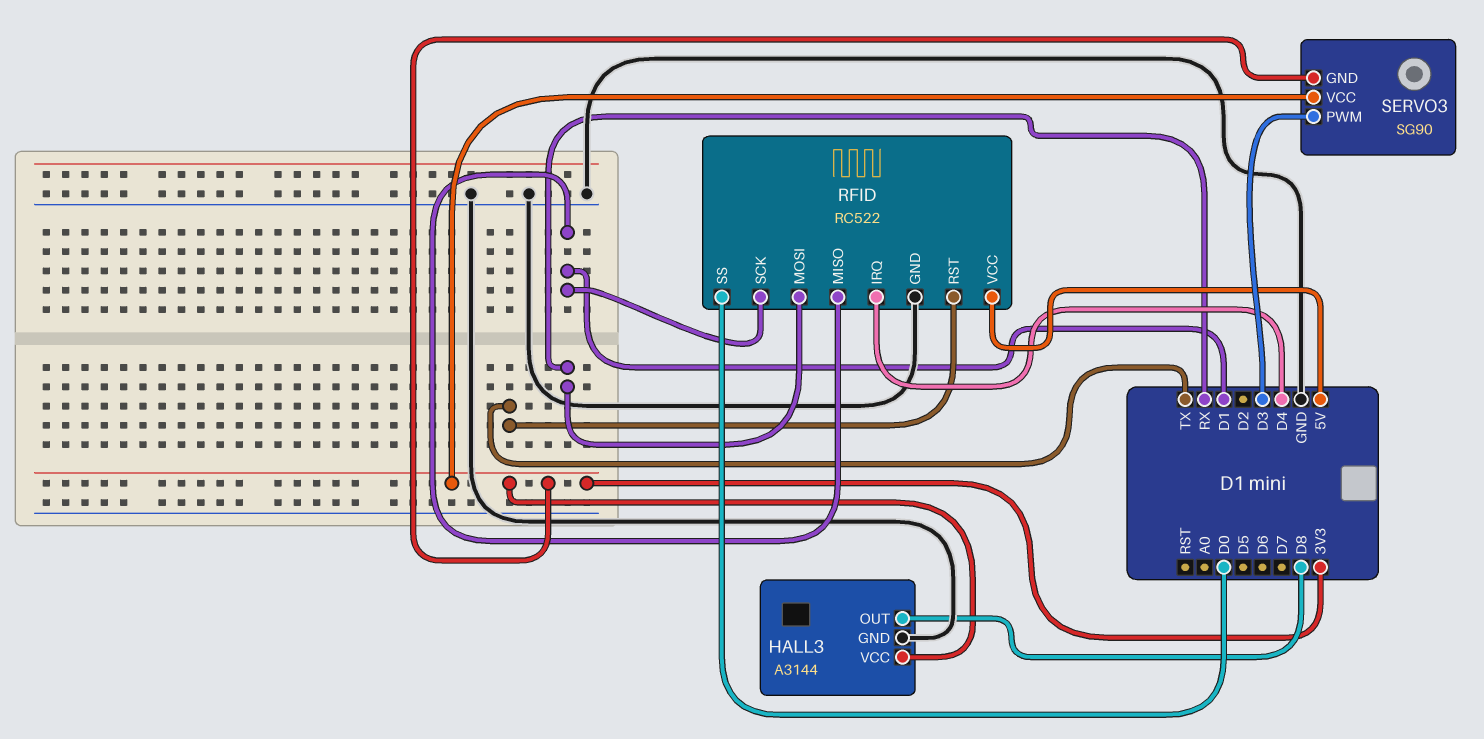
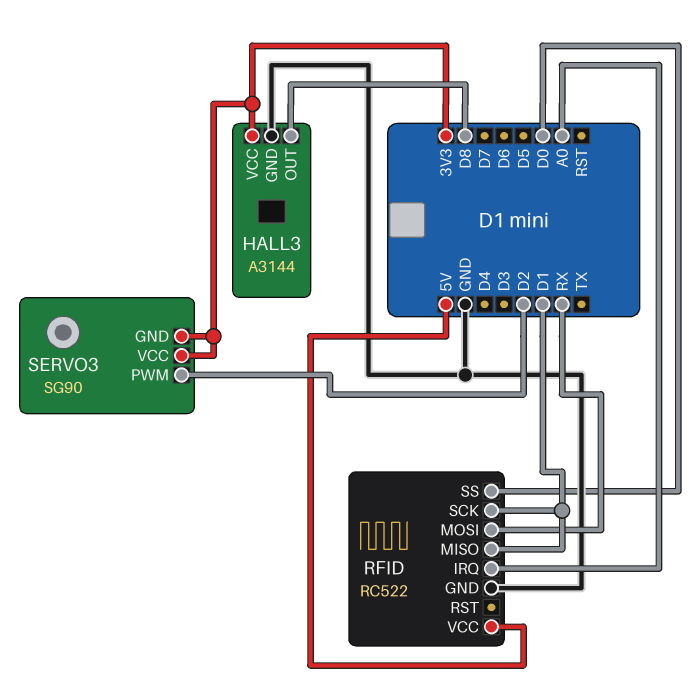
RFID pin IRQ: D4 -> A0
RFID pin RST: TX -> none
SERVO3 pin PWM: D3 -> D2

